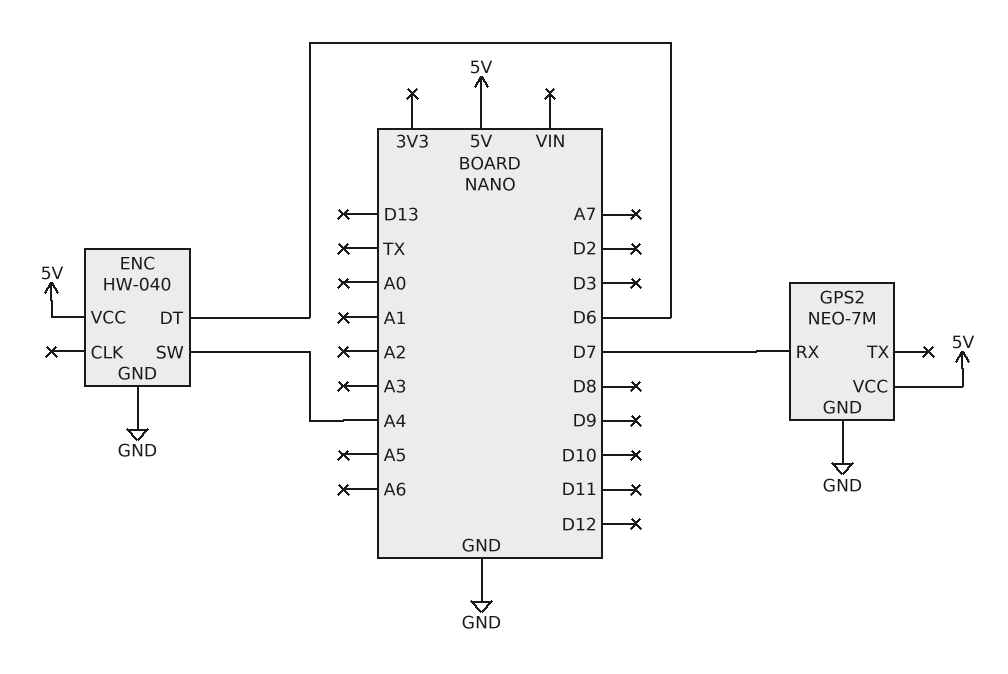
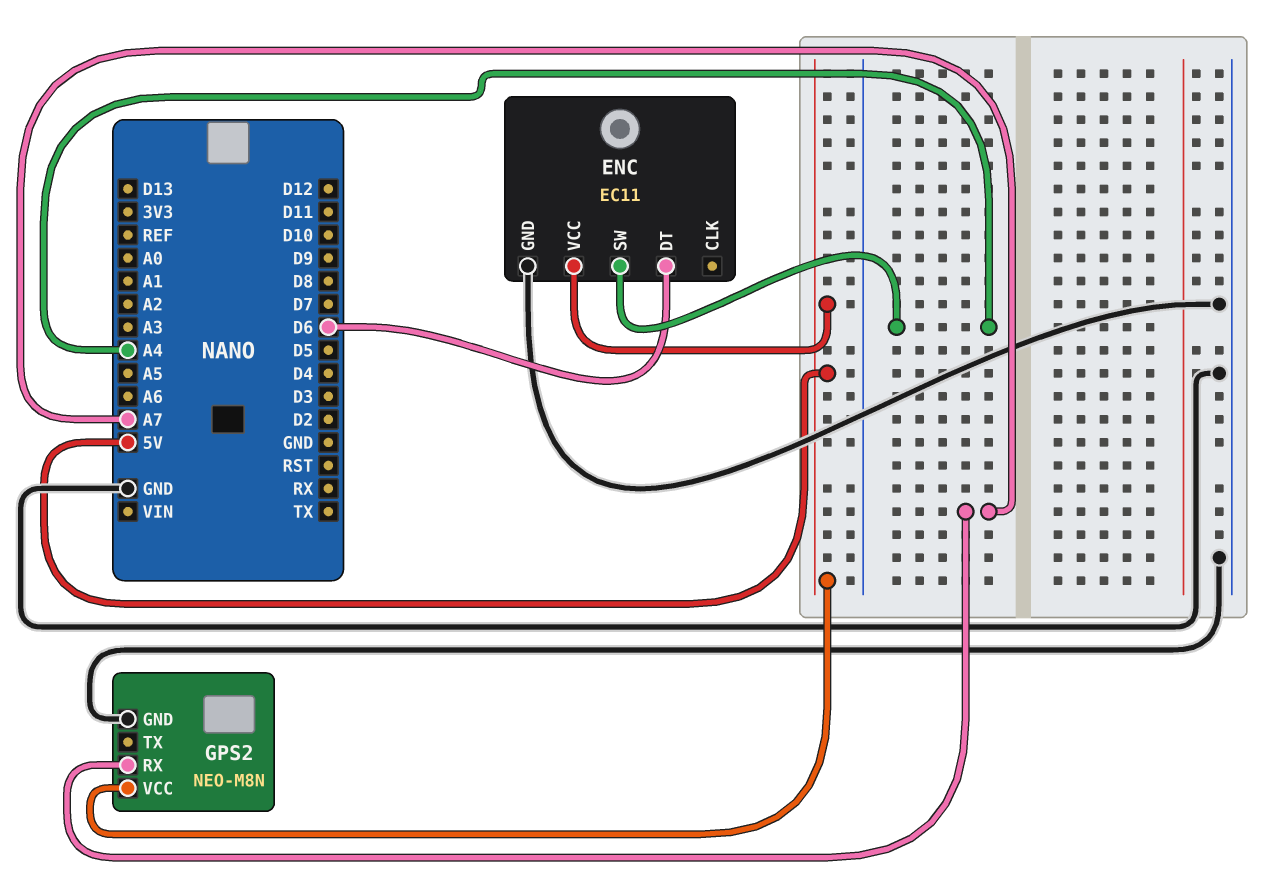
ENC: HW-040 -> EC11
GPS2: NEO-7M -> NEO-M8N
GPS2 pin RX: D7 -> A7

